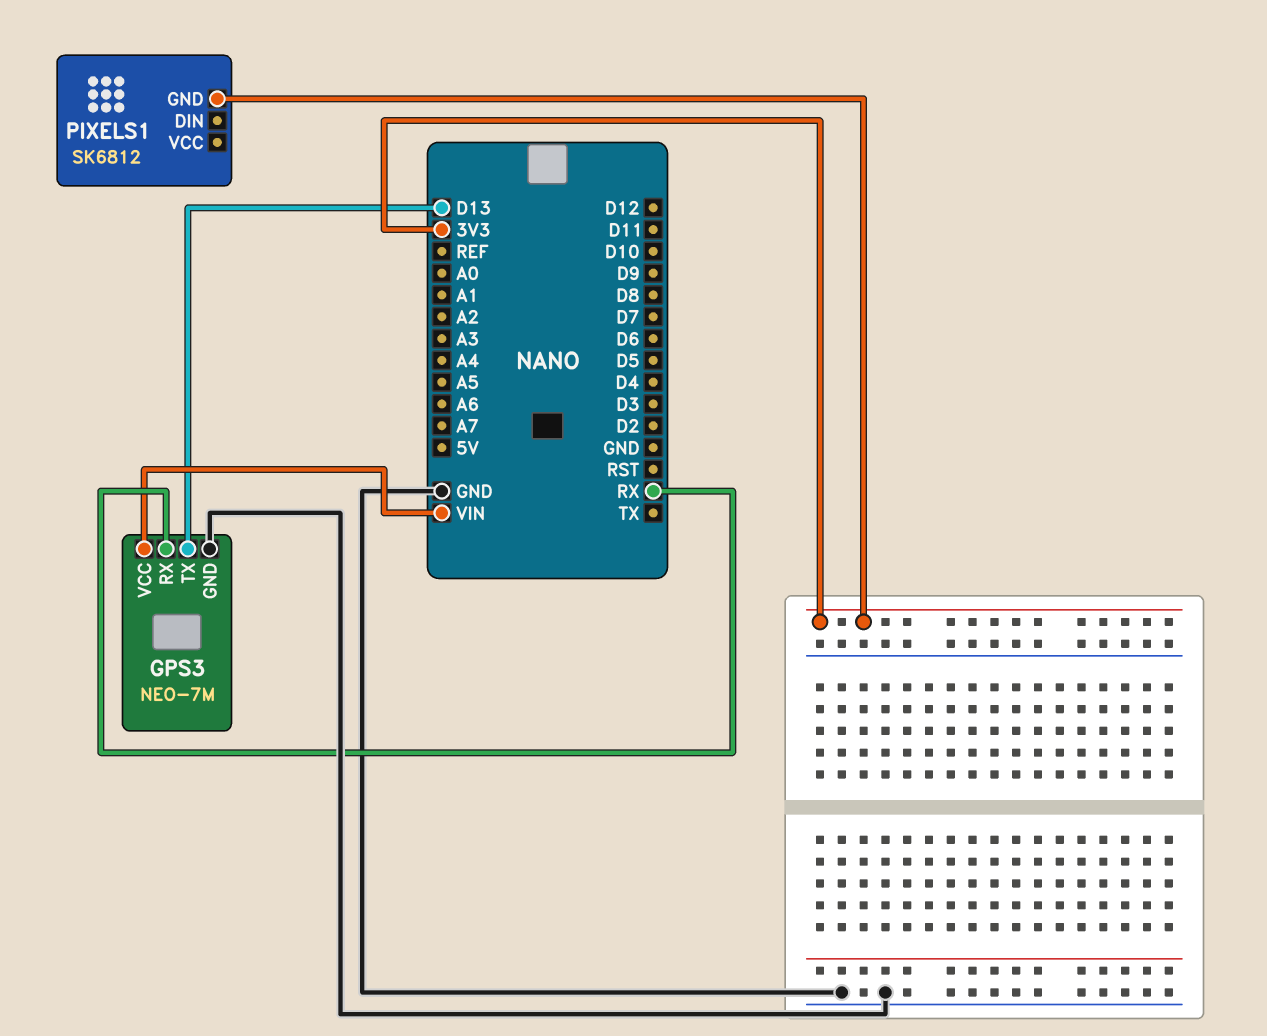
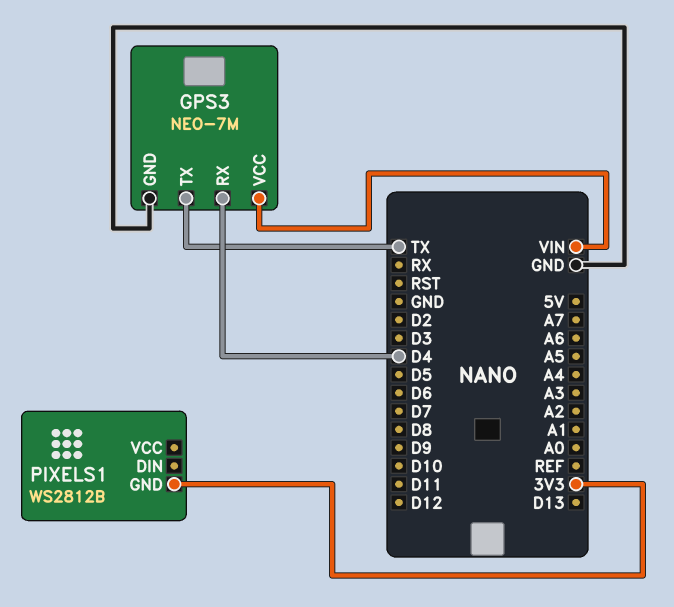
GPS3 pin RX: RX -> D4
GPS3 pin TX: D13 -> TX
PIXELS1: SK6812 -> WS2812B

